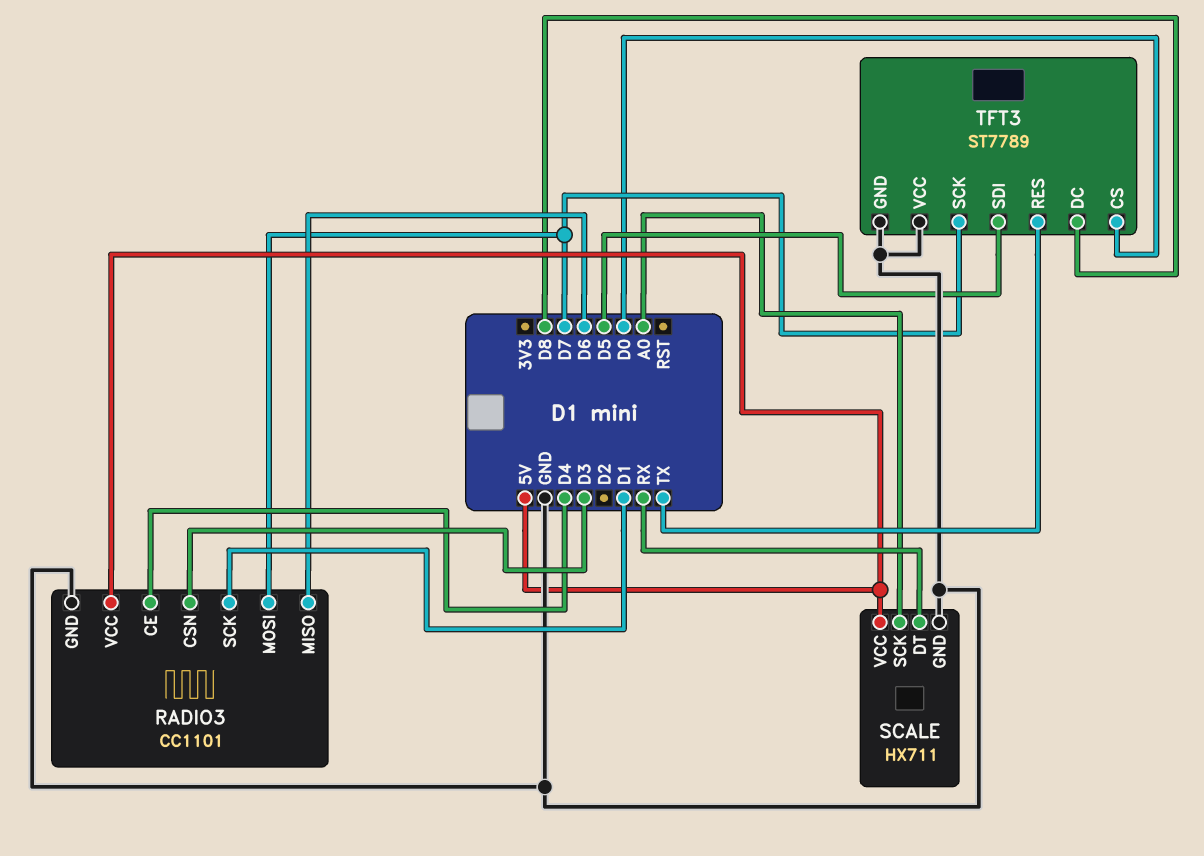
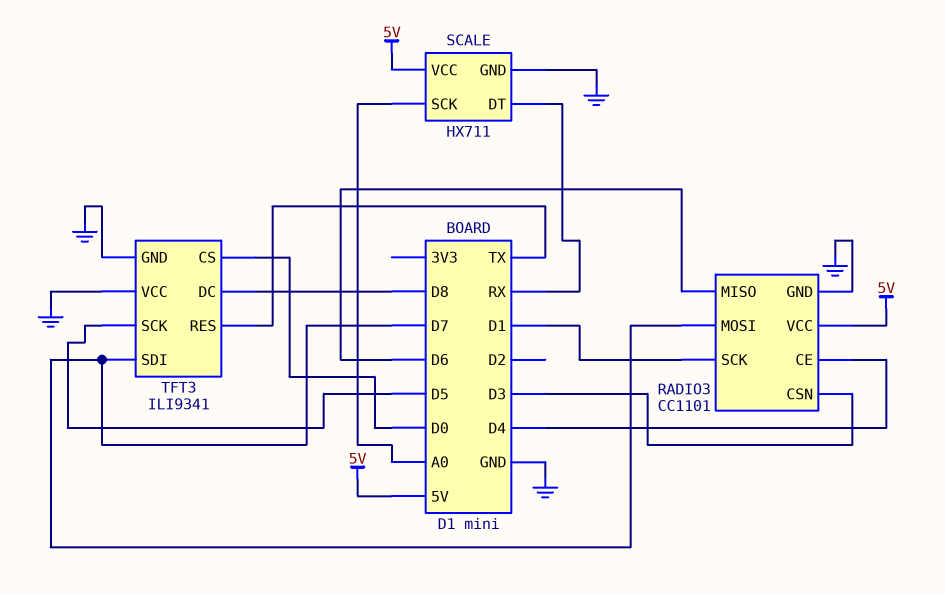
TFT3: ST7789 -> ILI9341
TFT3 pin SCK: D7 -> D5
TFT3 pin SDI: D5 -> D7

